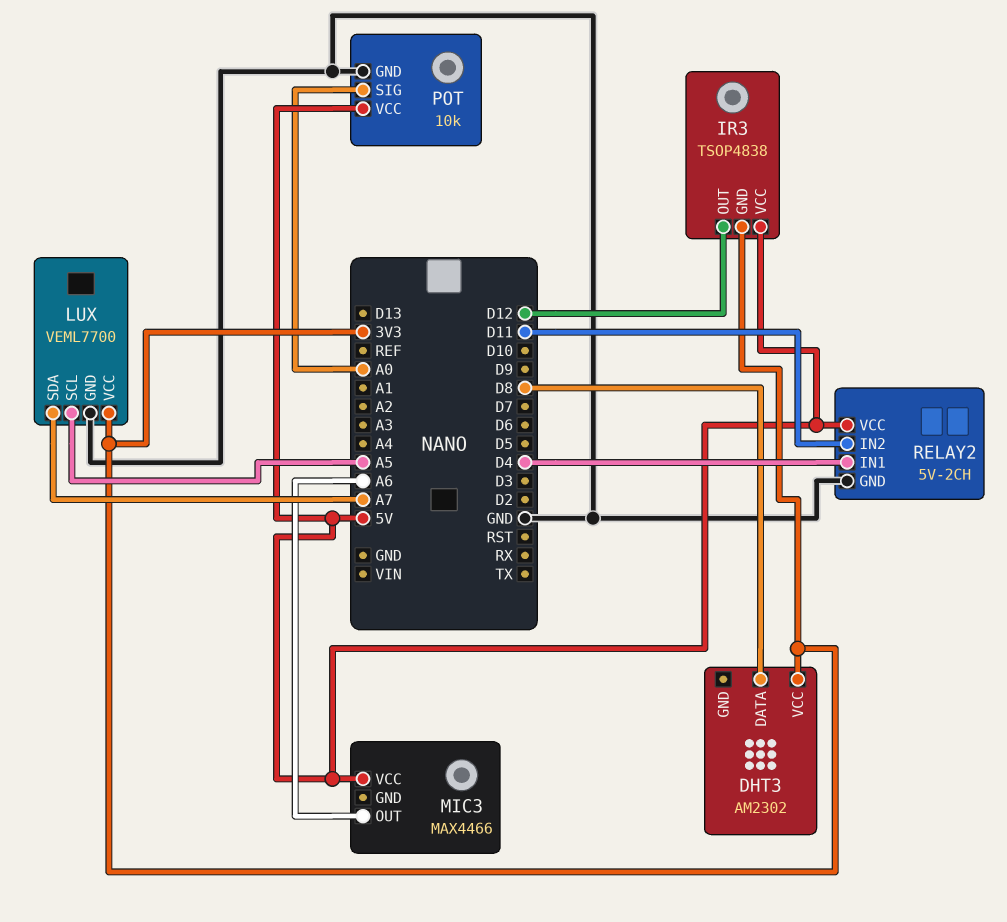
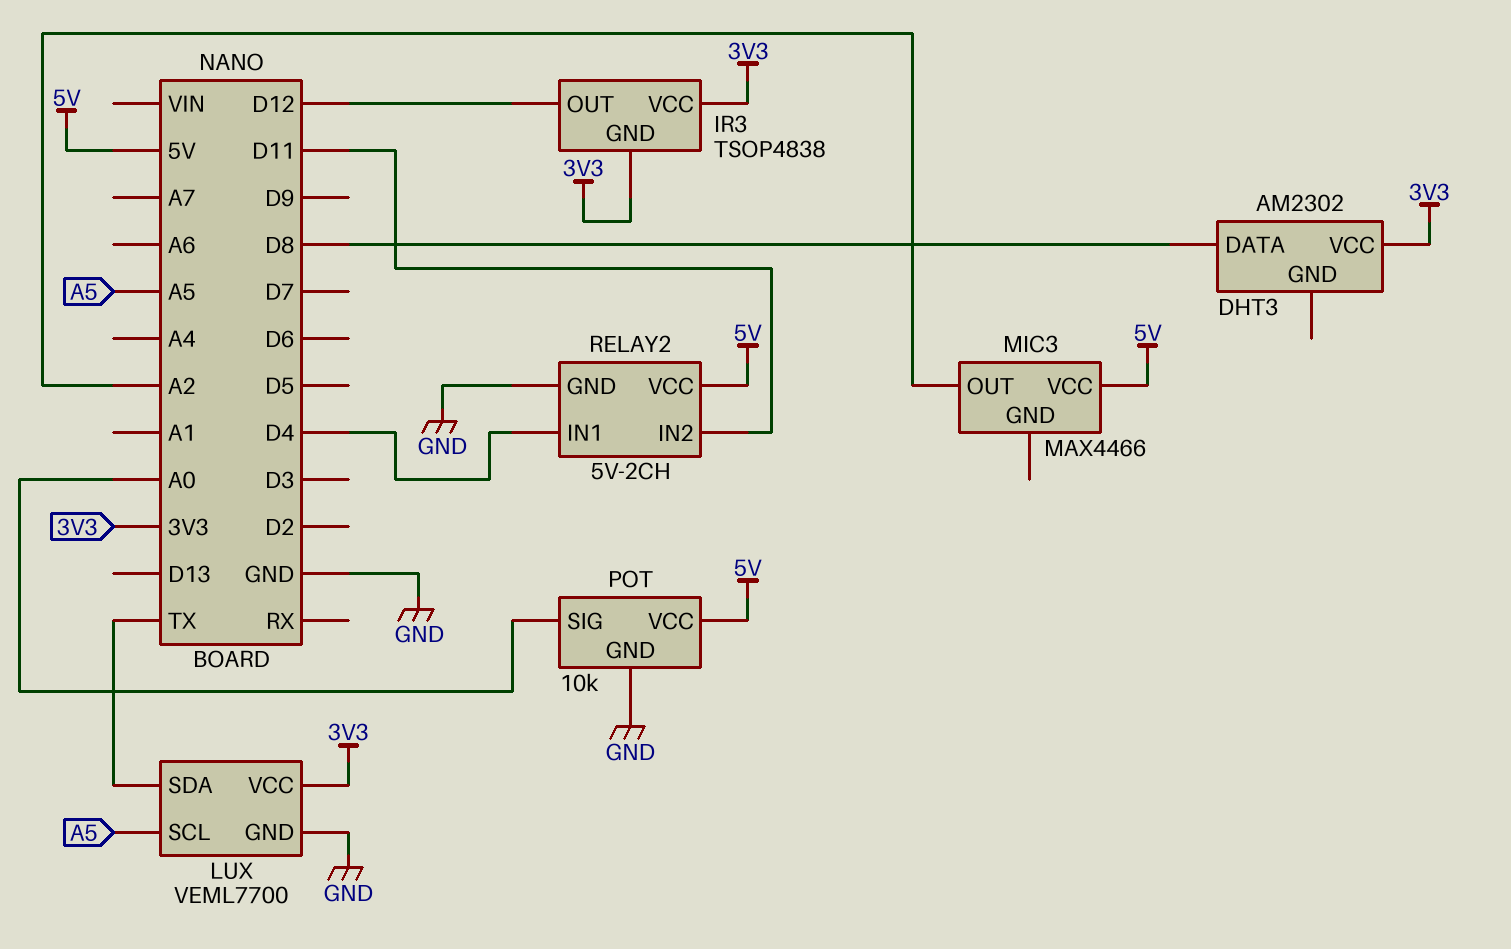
IR3 pin VCC: 5V -> 3V3
LUX pin SDA: A7 -> TX
MIC3 pin OUT: A6 -> A2

